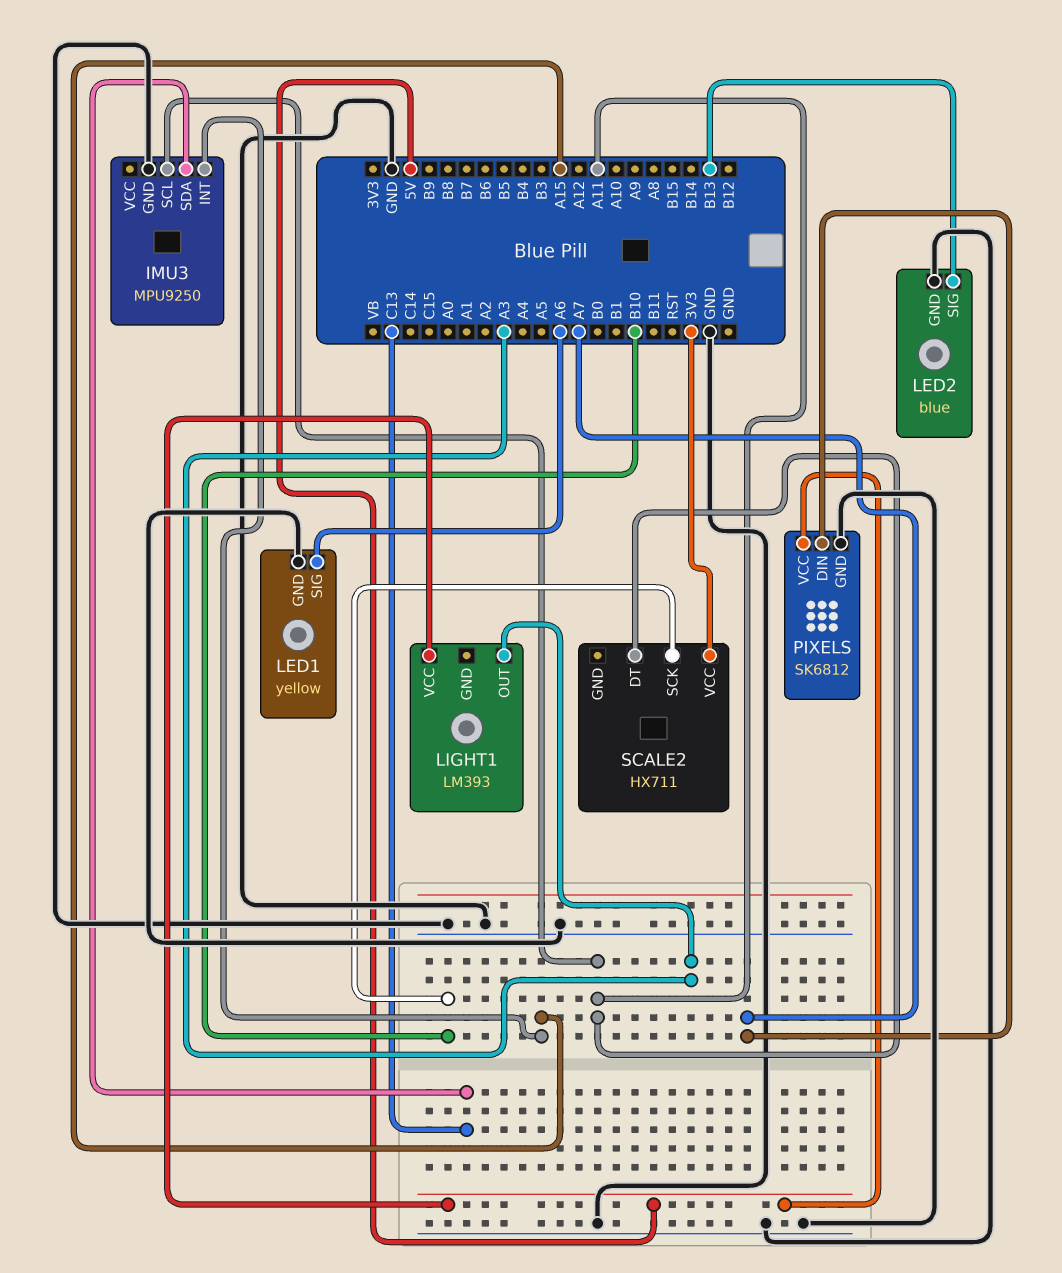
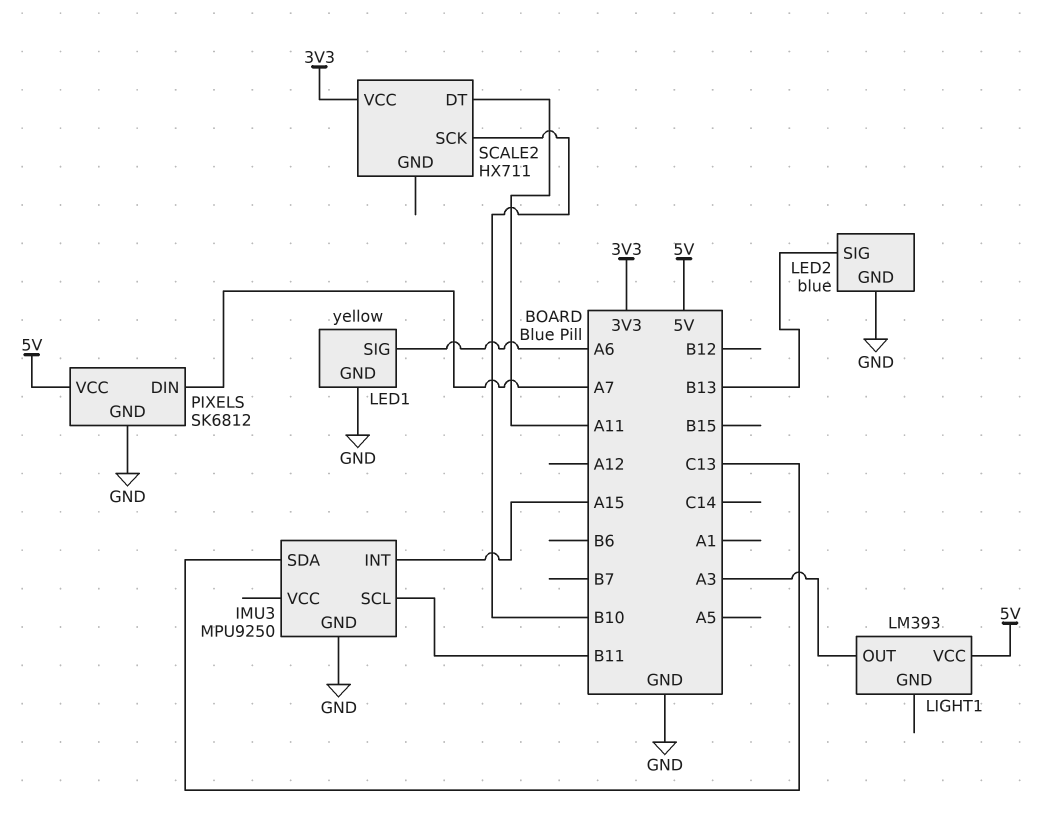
IMU3 pin SCL: A11 -> B11

